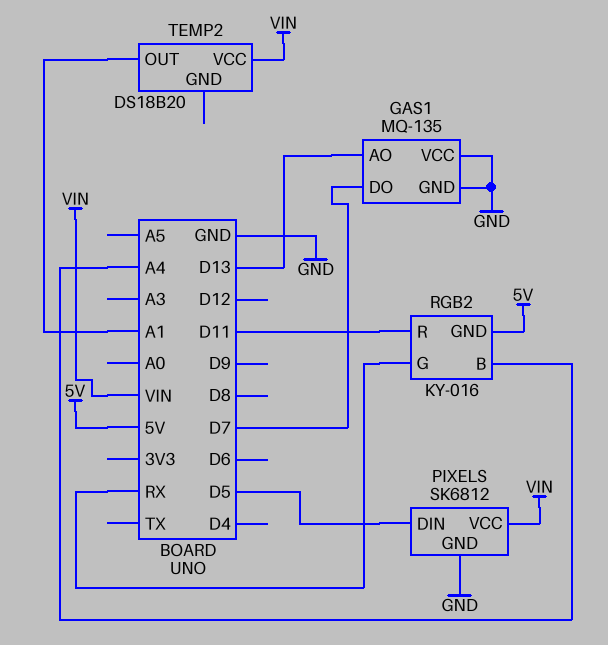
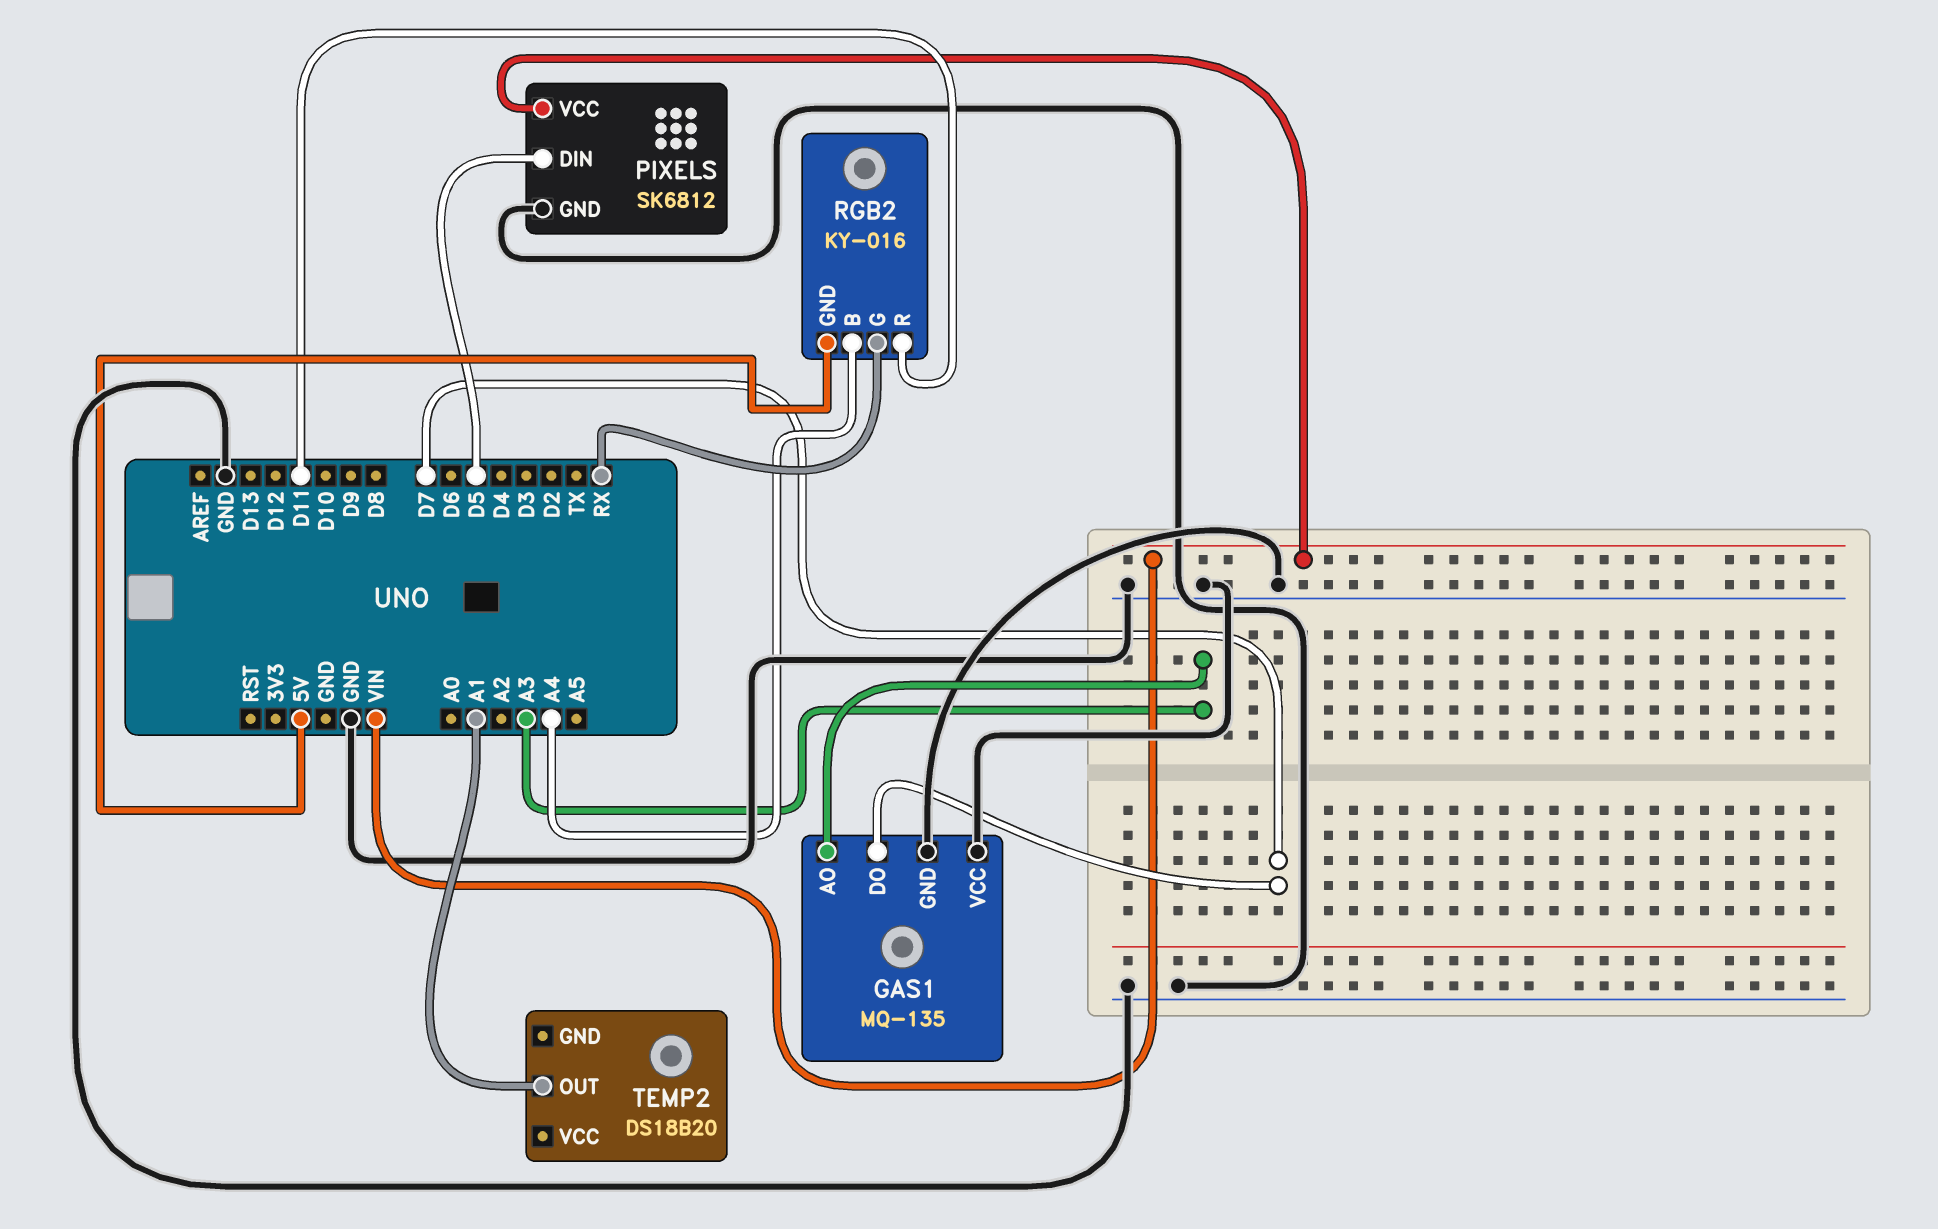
GAS1 pin AO: D13 -> A3
TEMP2 pin VCC: VIN -> none

